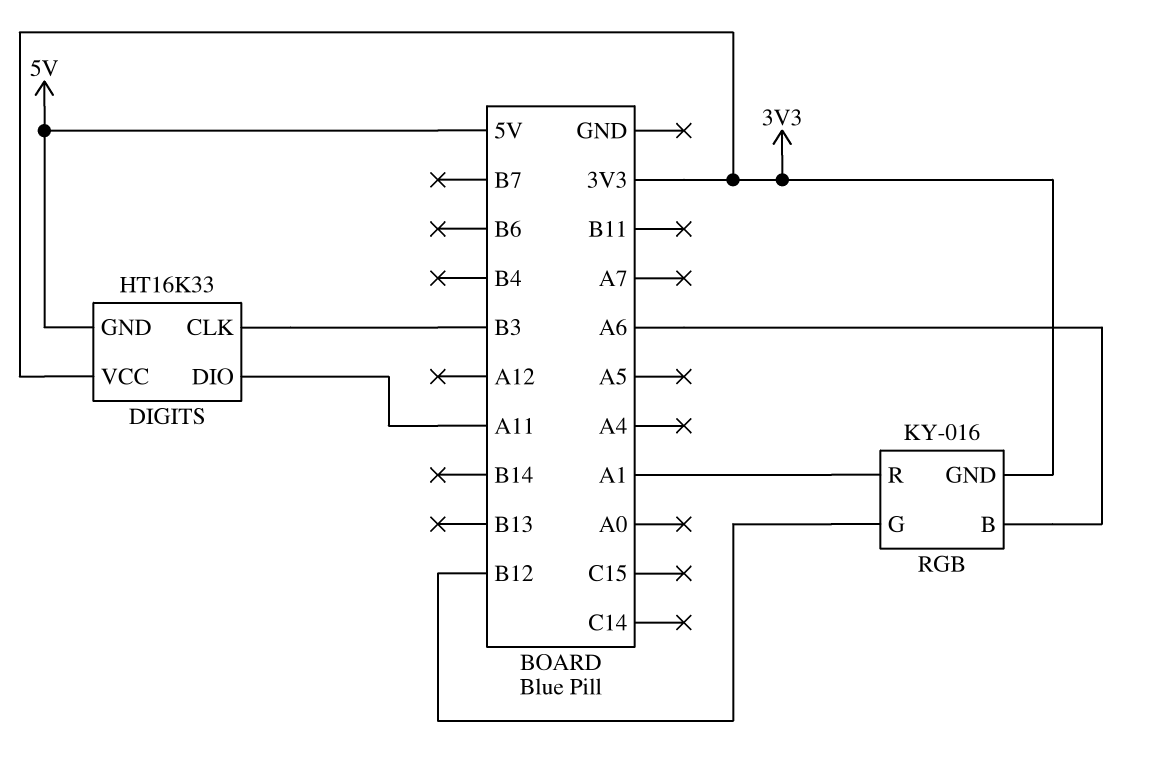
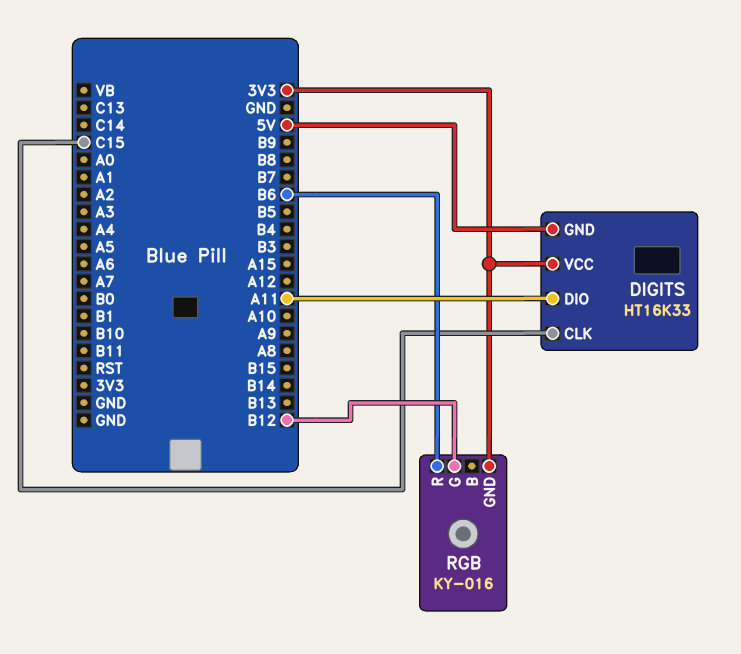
DIGITS pin CLK: B3 -> C15
RGB pin B: A6 -> none
RGB pin R: A1 -> B6

